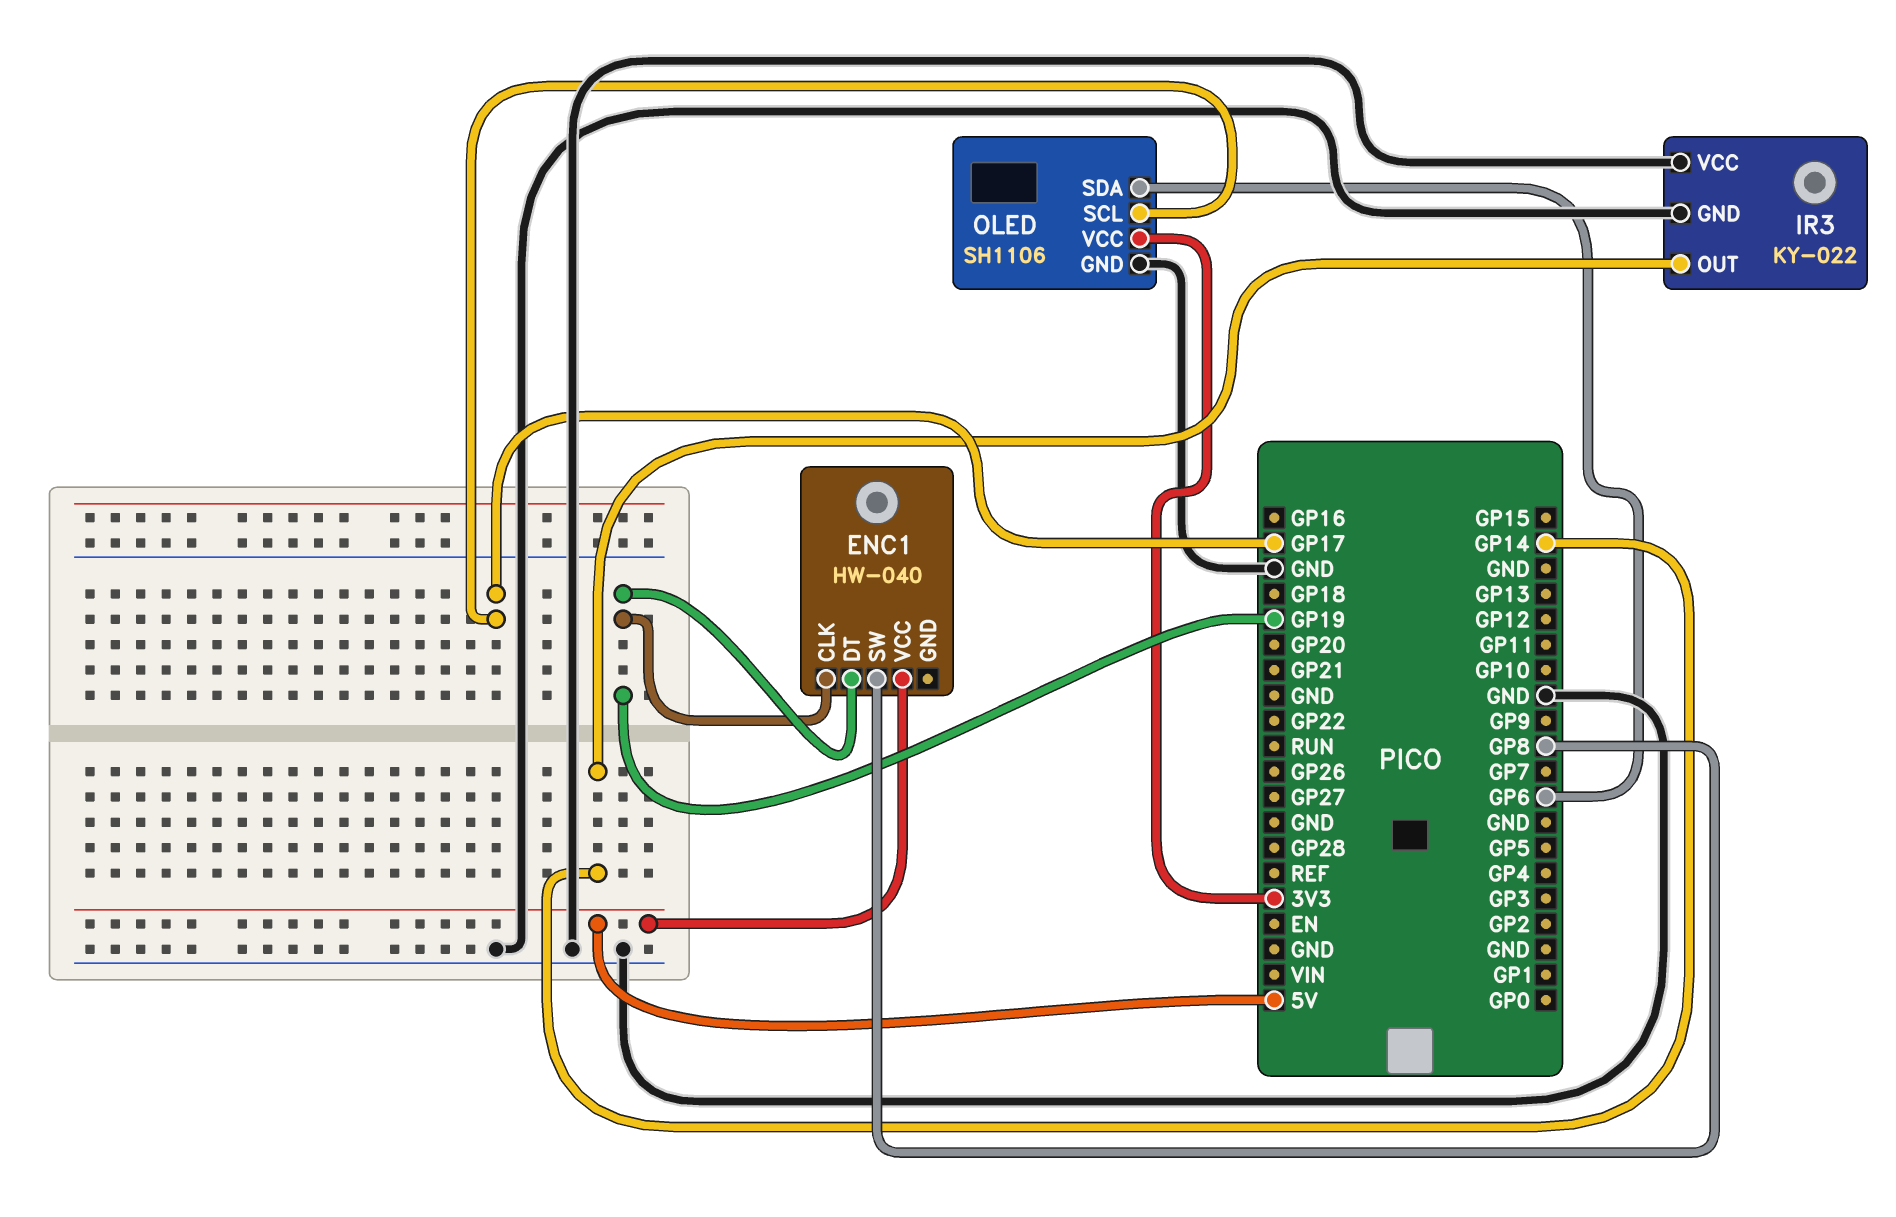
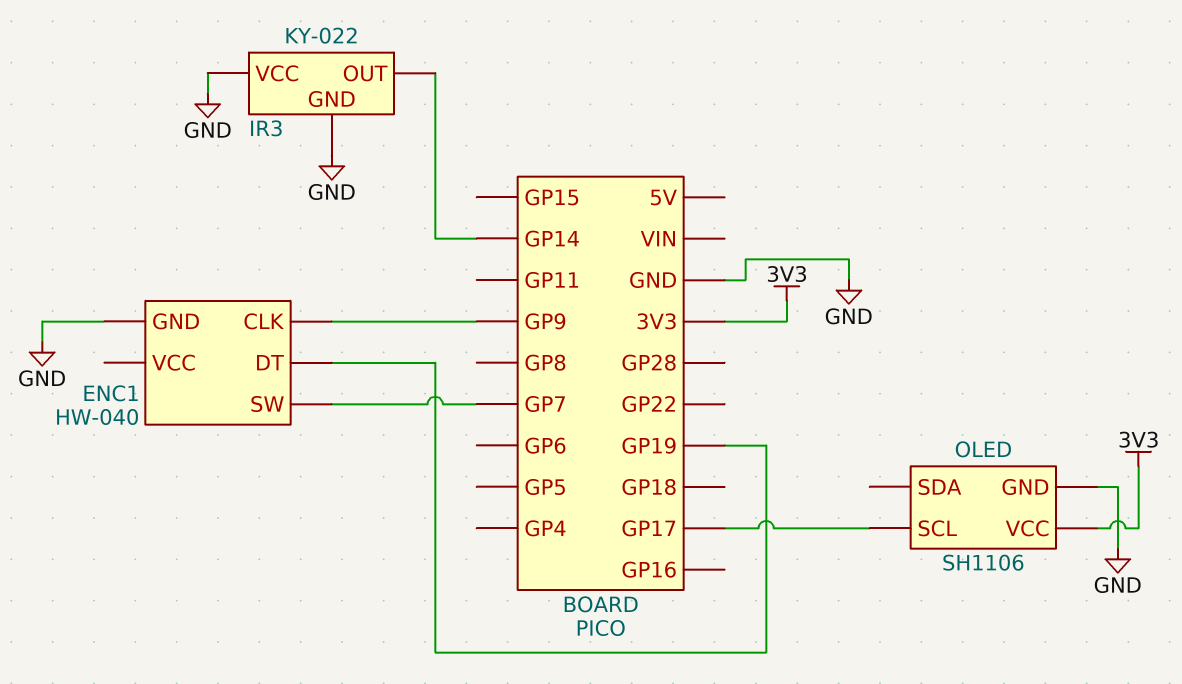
ENC1 pin CLK: GP19 -> GP9
ENC1 pin GND: none -> GND
ENC1 pin SW: GP8 -> GP7
ENC1 pin VCC: 5V -> none
OLED pin SDA: GP6 -> none

